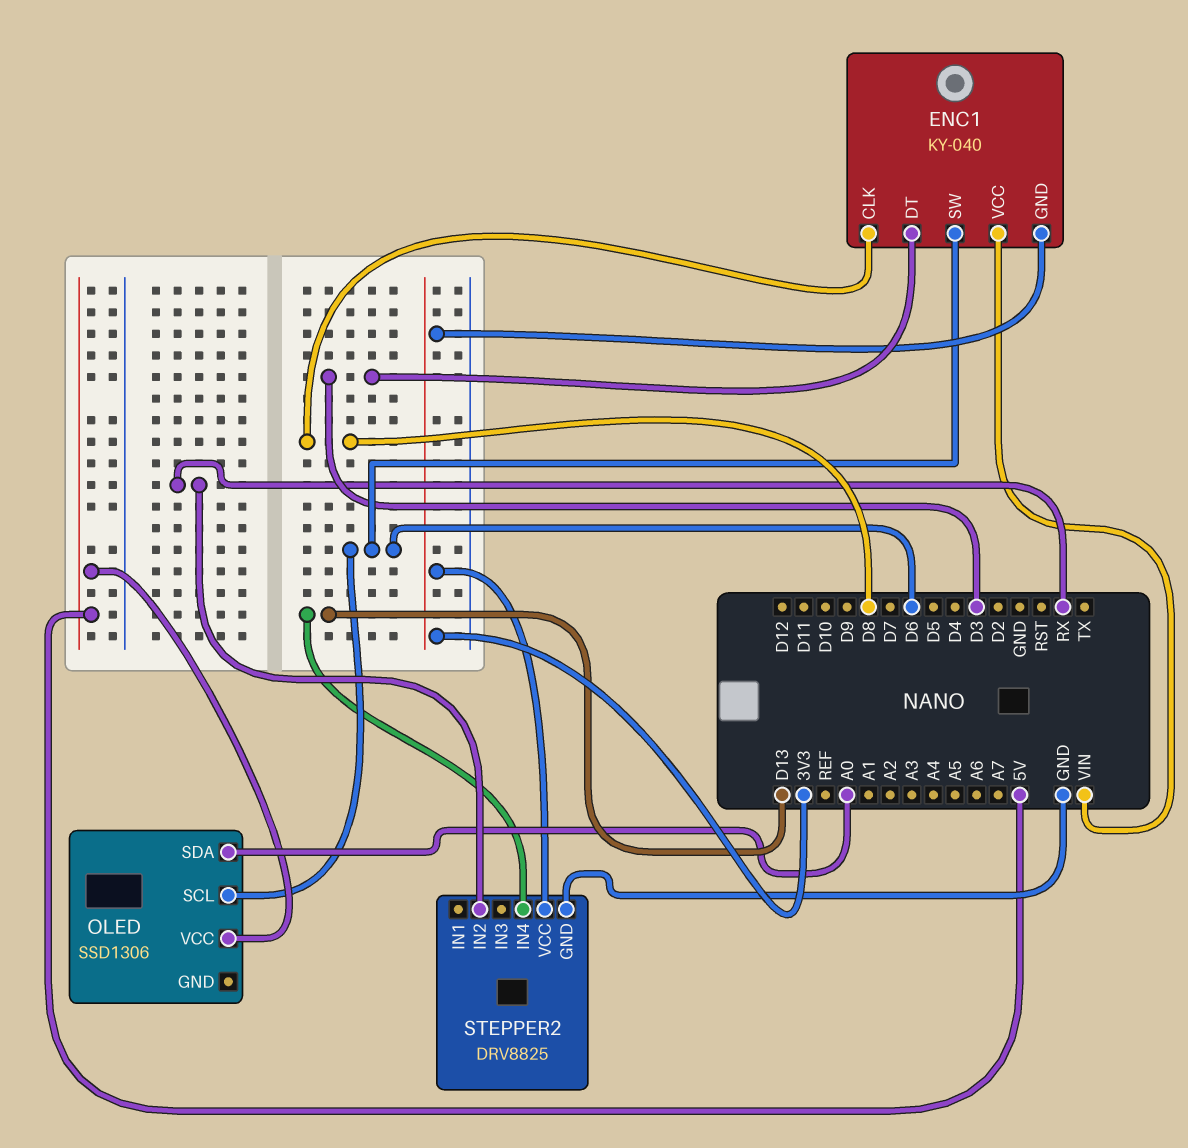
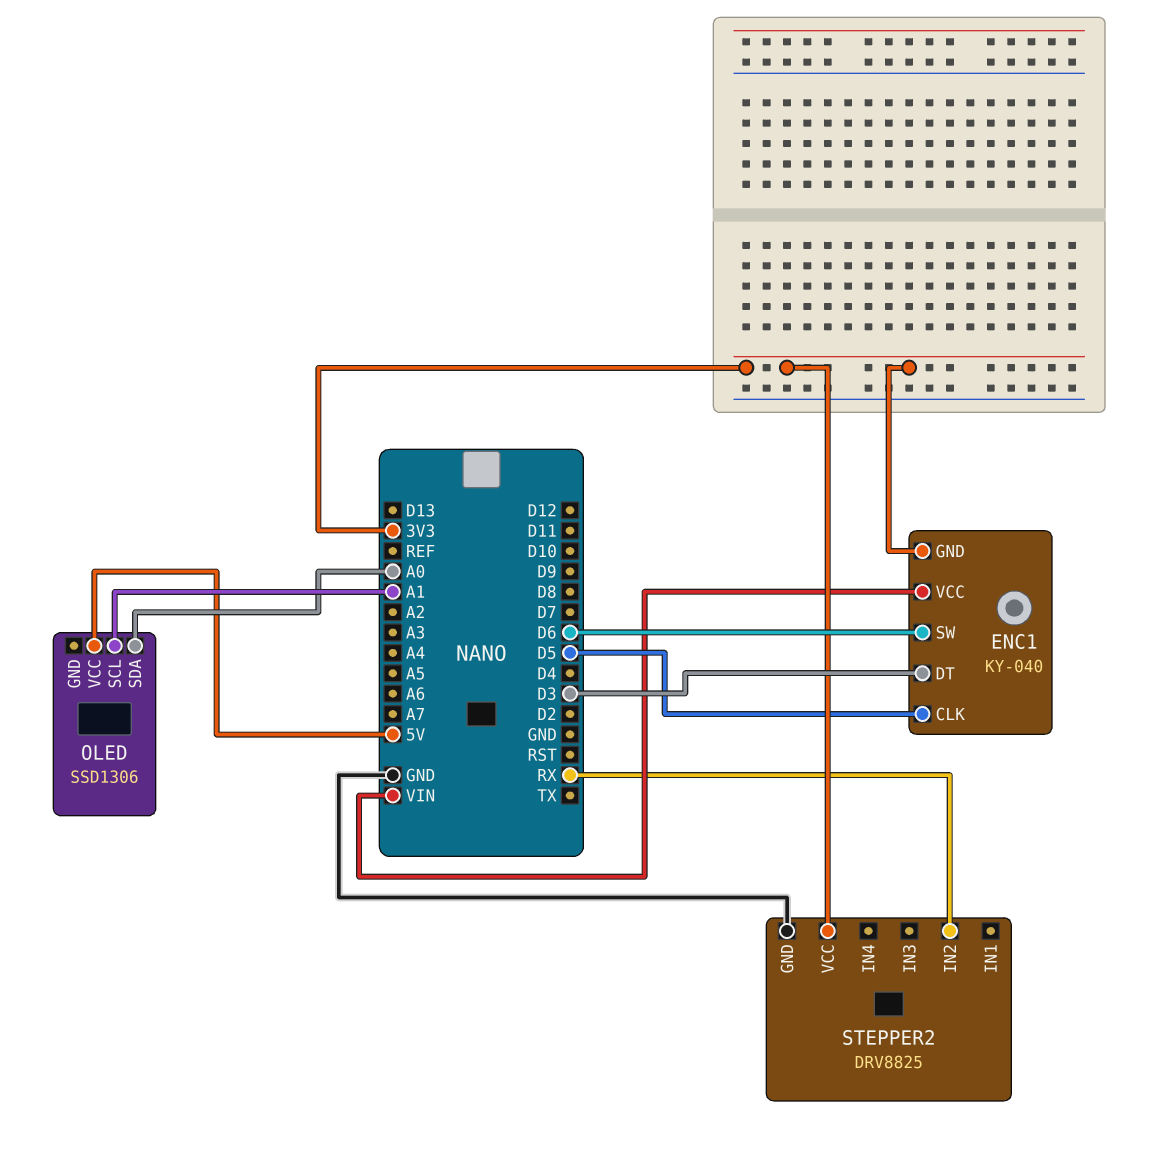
ENC1 pin CLK: D8 -> D5
OLED pin SCL: D6 -> A1
STEPPER2 pin IN4: D13 -> none

